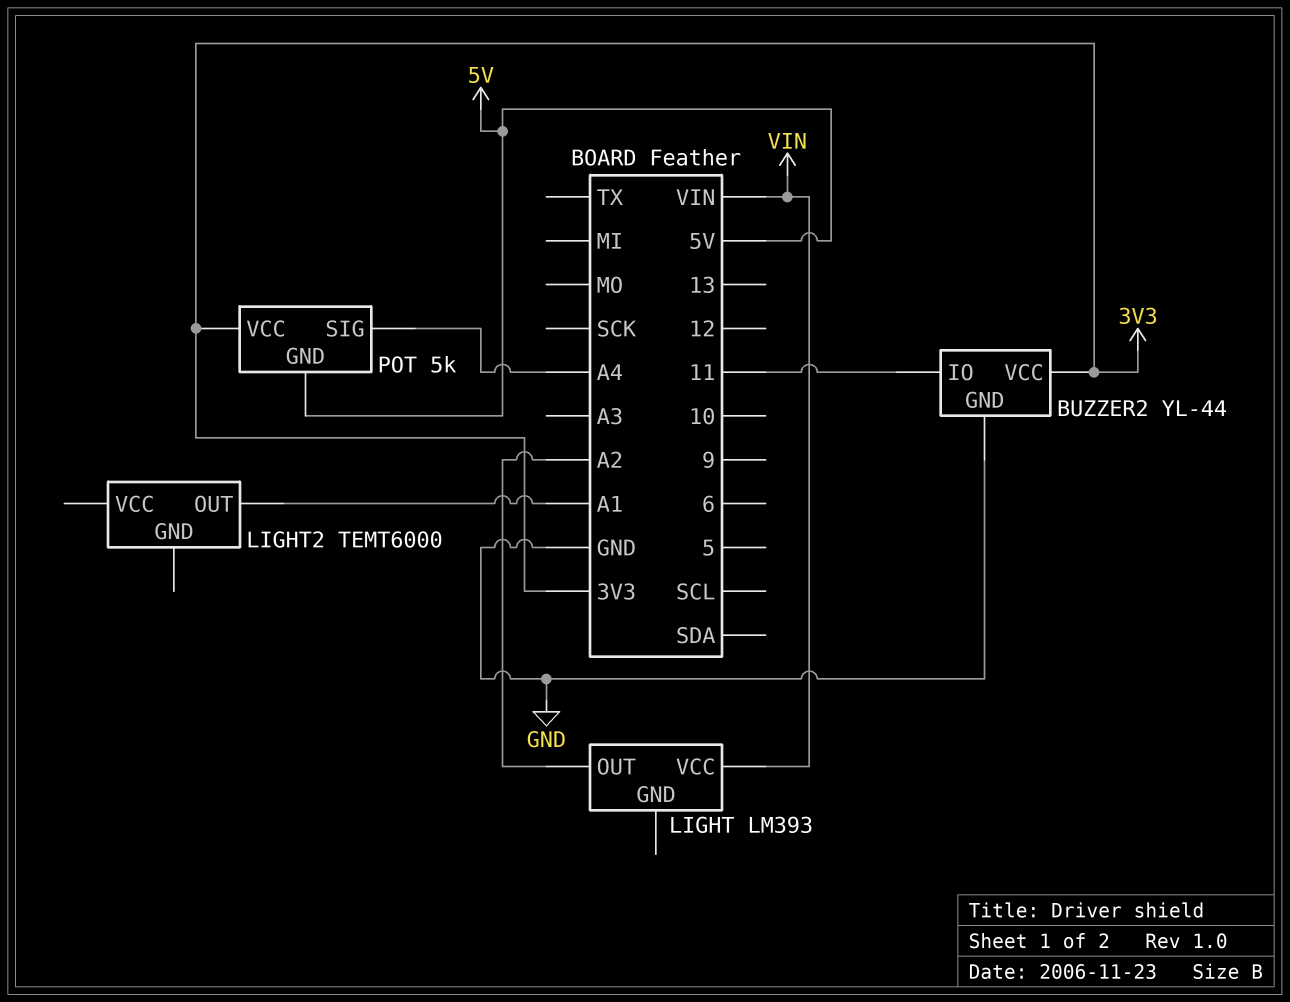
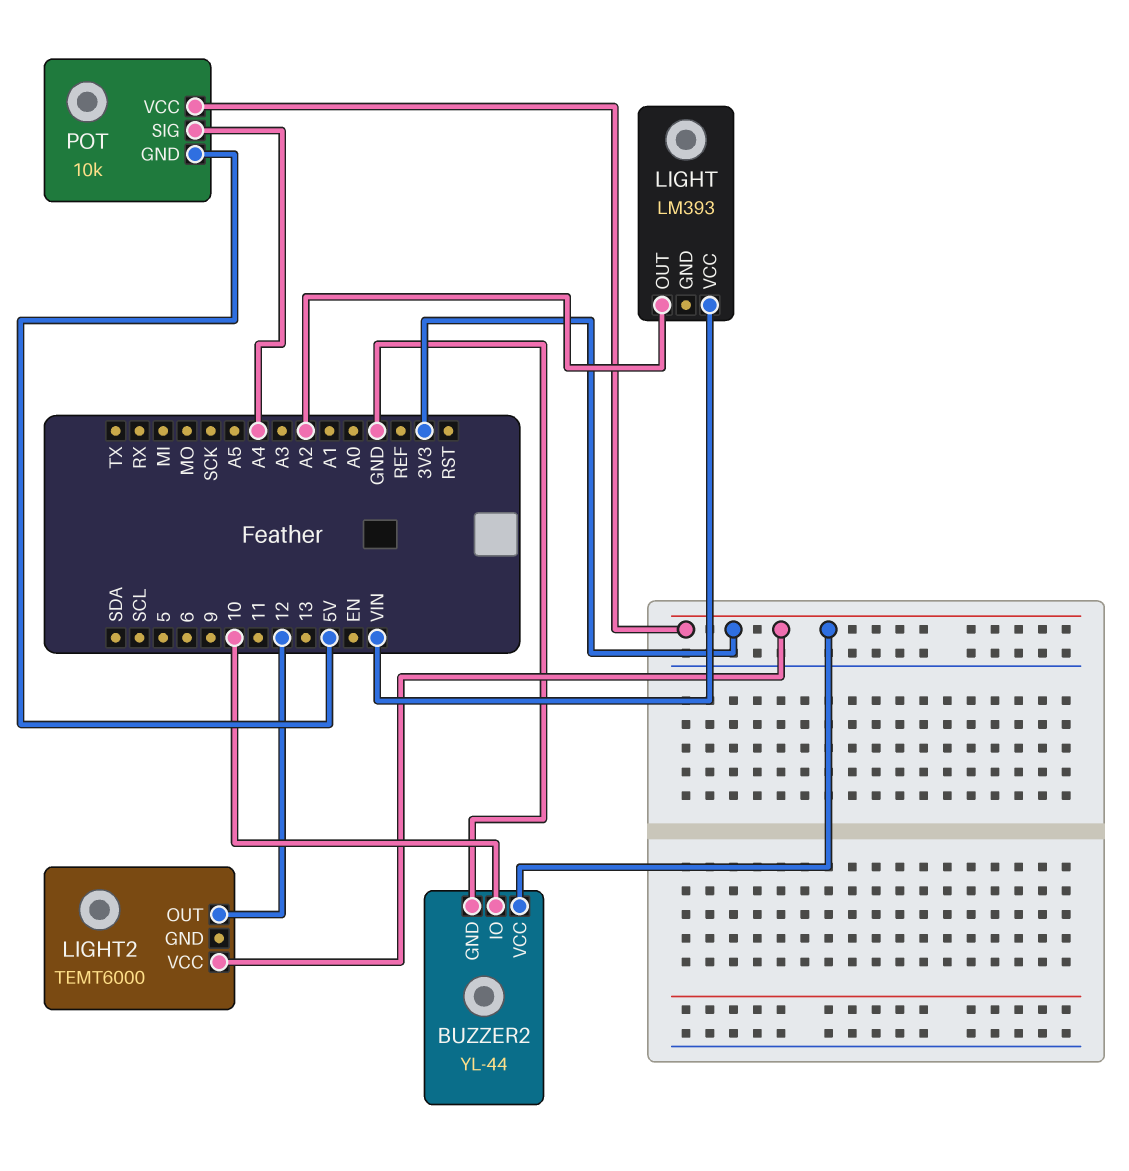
BUZZER2 pin IO: 11 -> 10
LIGHT2 pin OUT: A1 -> 12
LIGHT2 pin VCC: none -> 3V3
POT: 5k -> 10k

